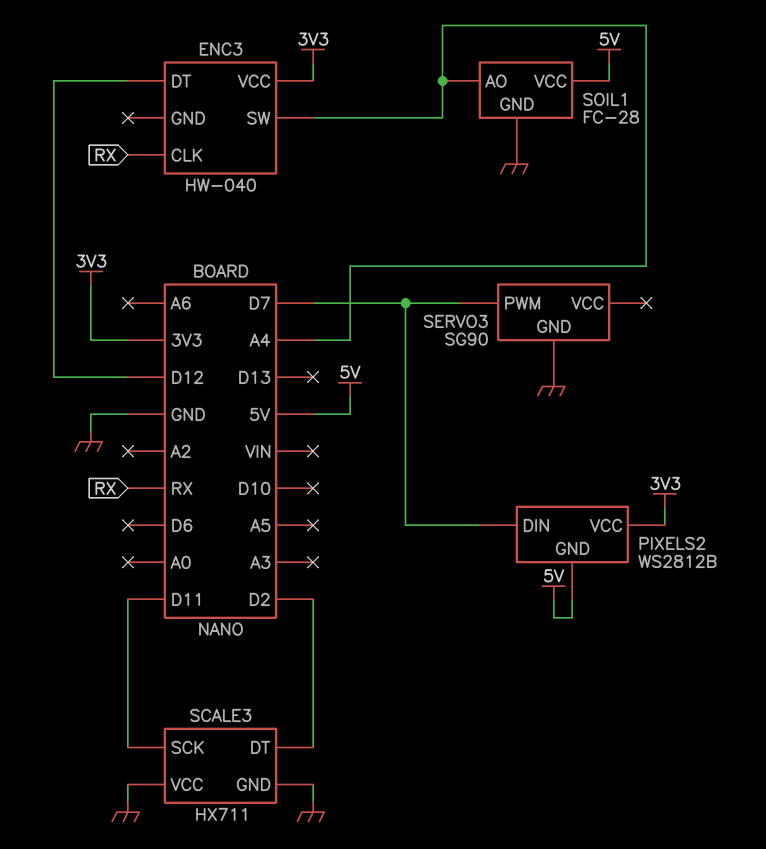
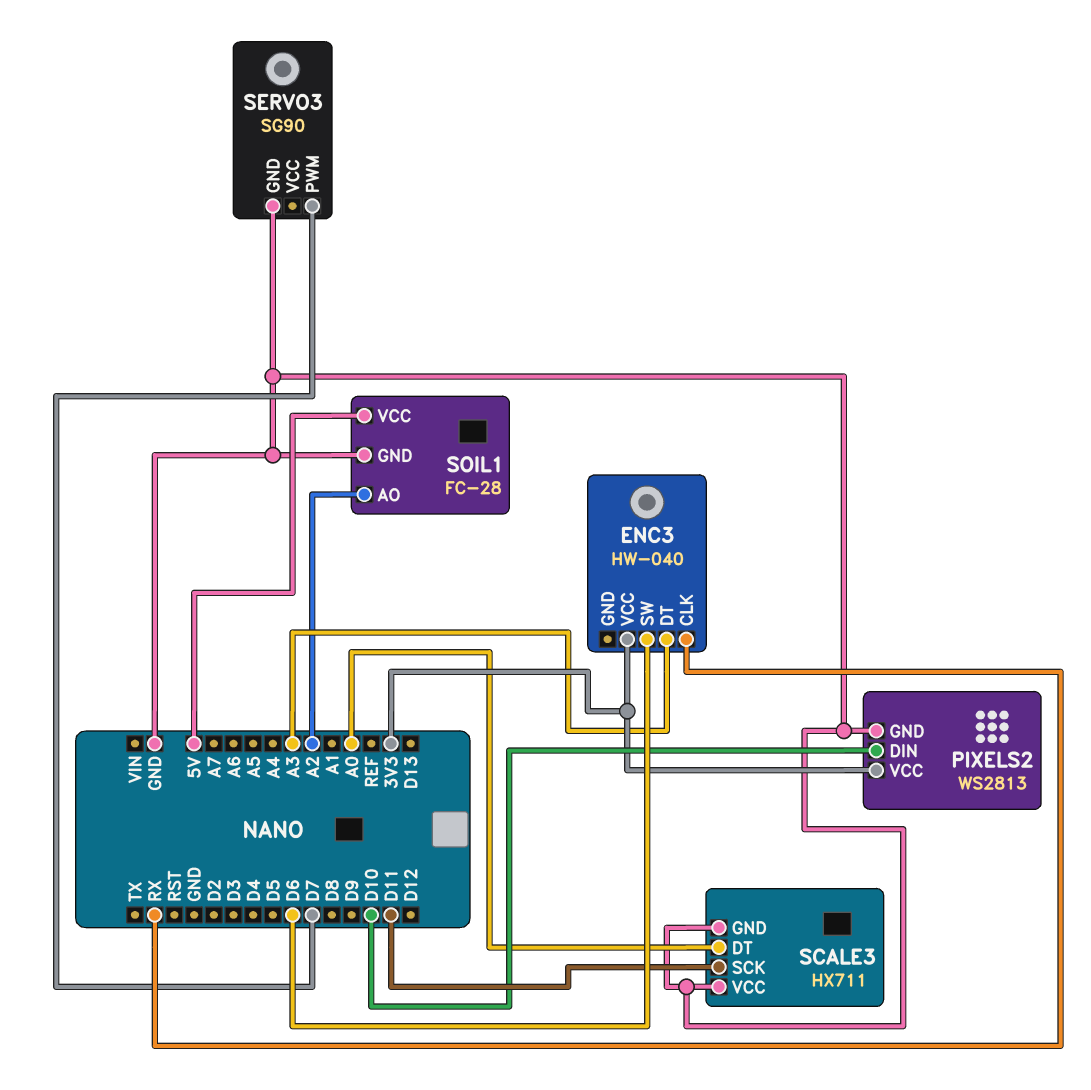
ENC3 pin DT: D12 -> A3
ENC3 pin SW: A4 -> D6
PIXELS2: WS2812B -> WS2813
PIXELS2 pin DIN: D7 -> D10
PIXELS2 pin GND: 5V -> GND
SCALE3 pin DT: D2 -> A0
SOIL1 pin AO: A4 -> A2

